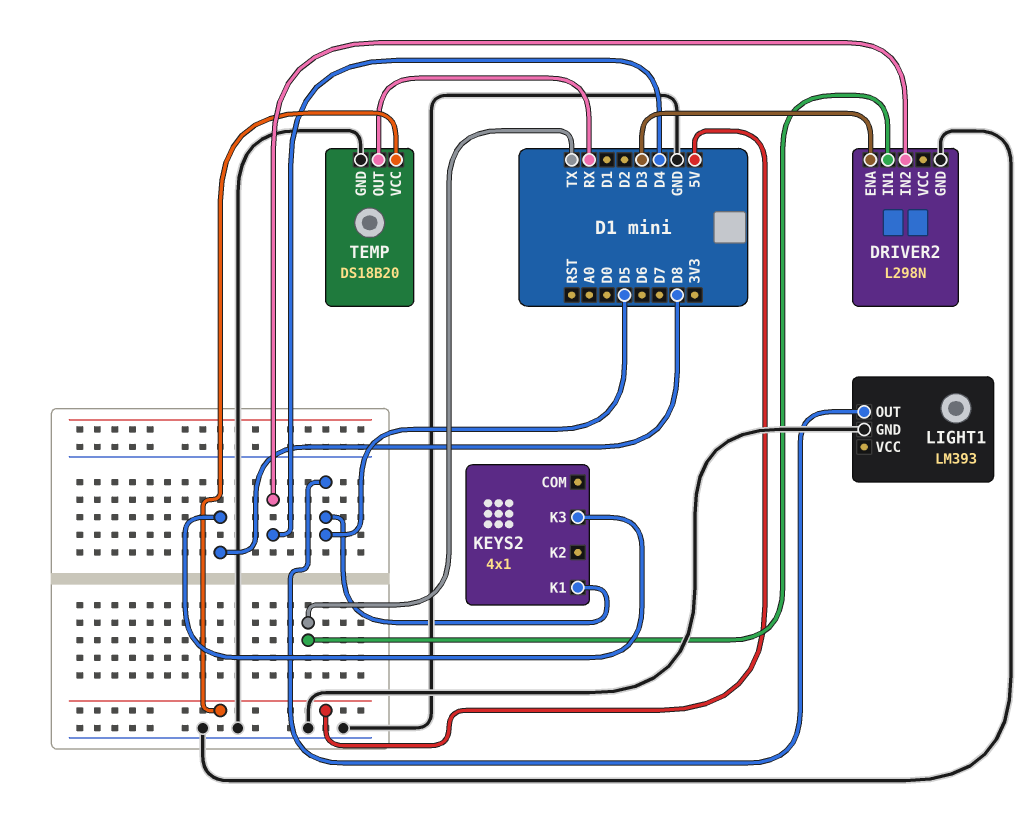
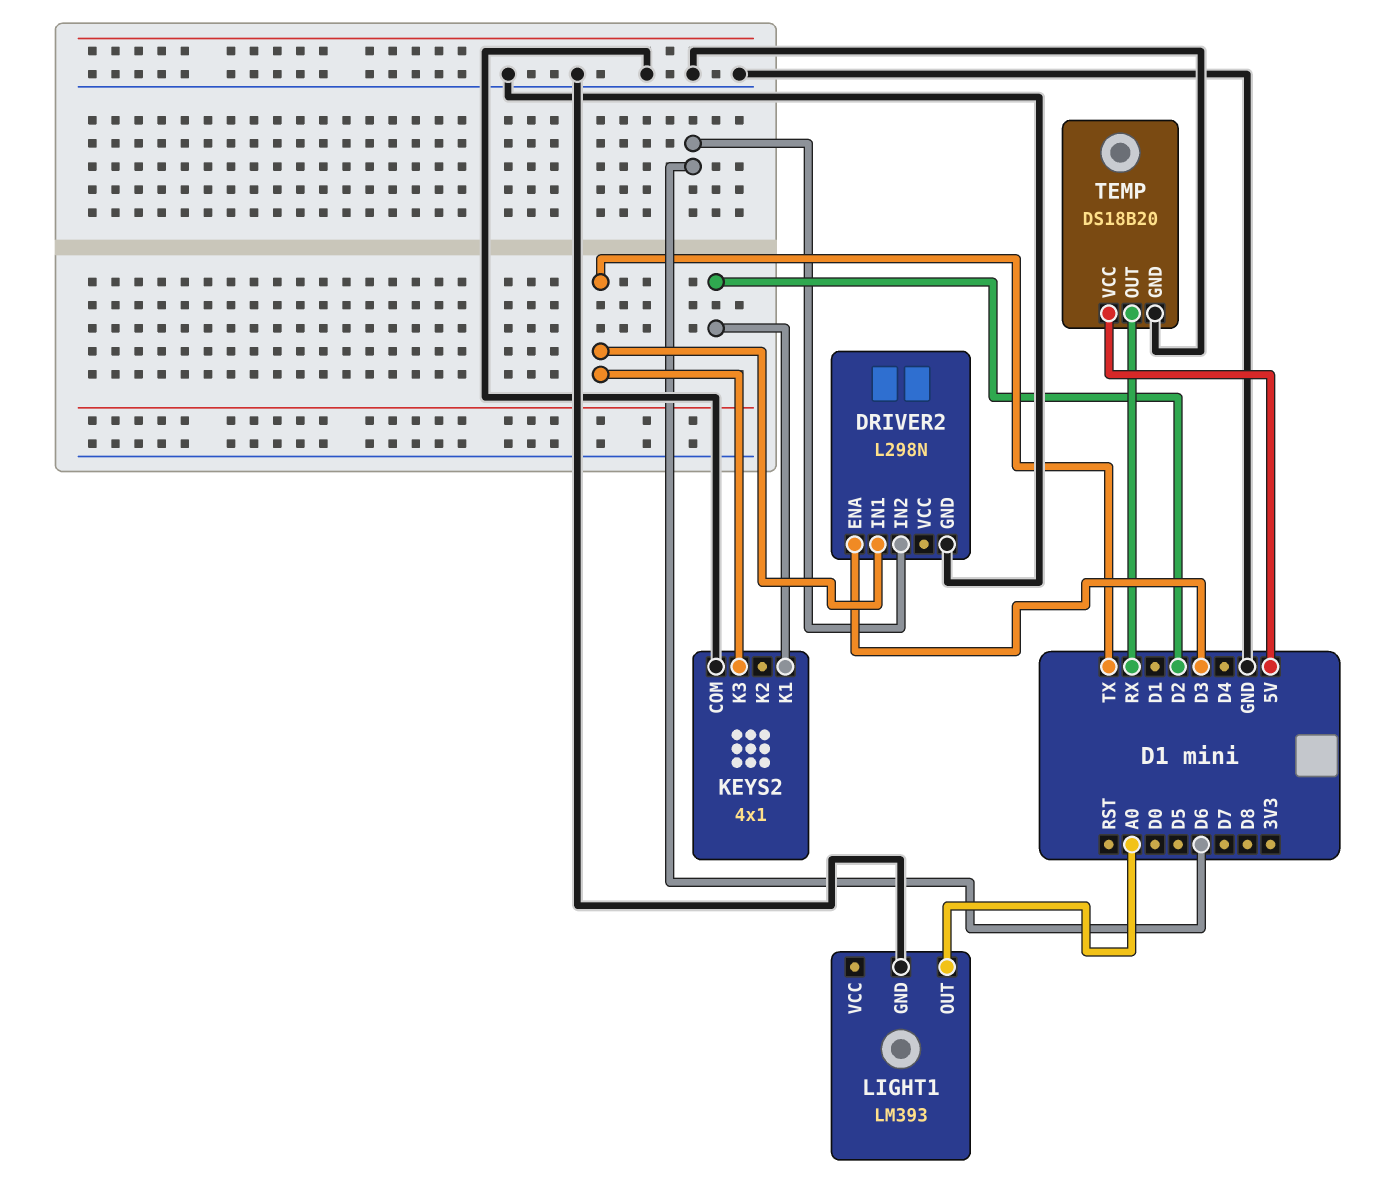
DRIVER2 pin IN2: D4 -> D6
KEYS2 pin COM: none -> GND
KEYS2 pin K1: D5 -> D2
KEYS2 pin K3: D8 -> TX
LIGHT1 pin OUT: D5 -> A0

